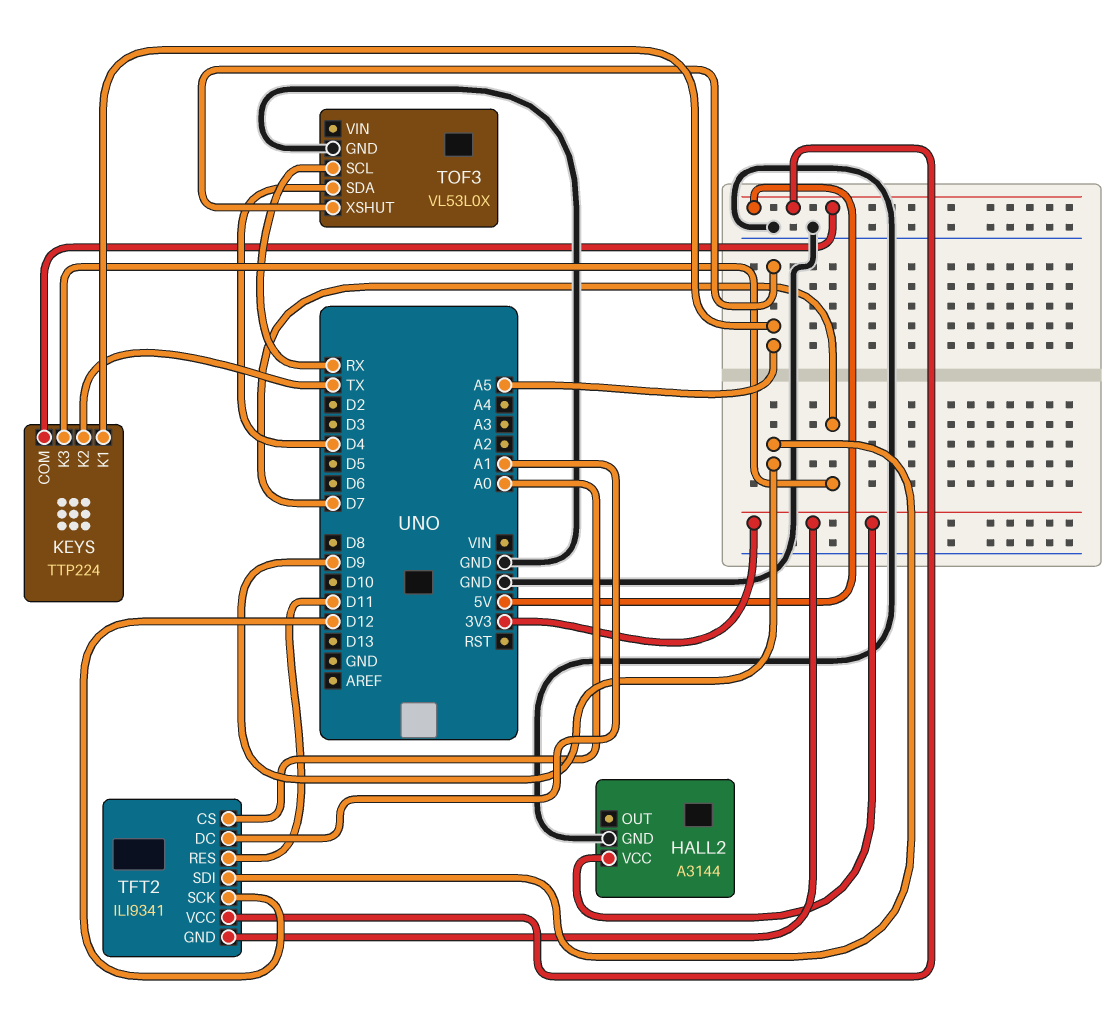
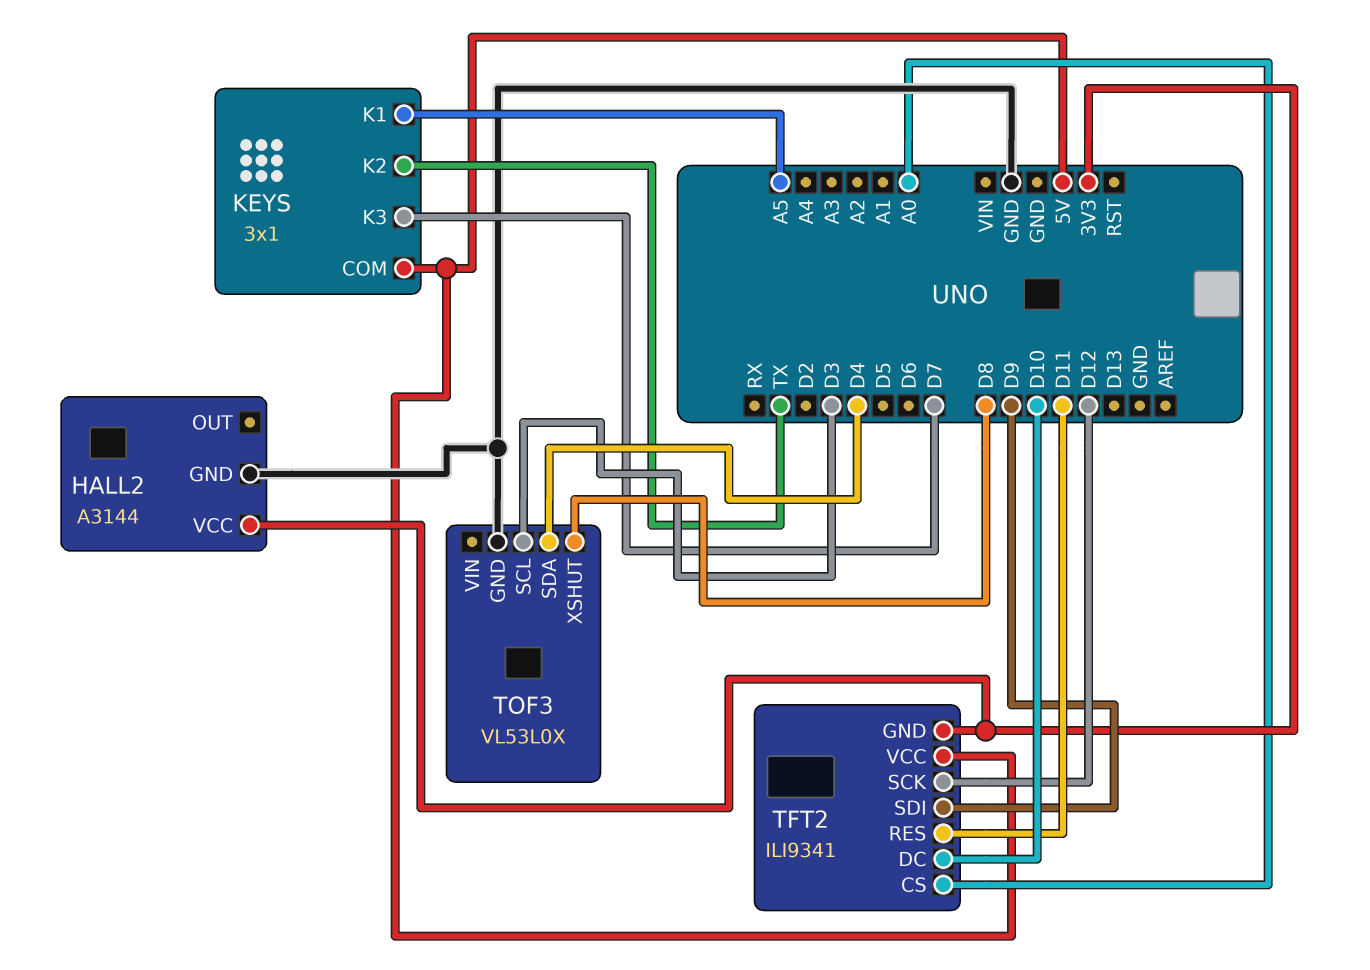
KEYS: TTP224 -> 3x1
TFT2 pin DC: A1 -> D10
TOF3 pin SCL: RX -> D3
TOF3 pin XSHUT: A5 -> D8

